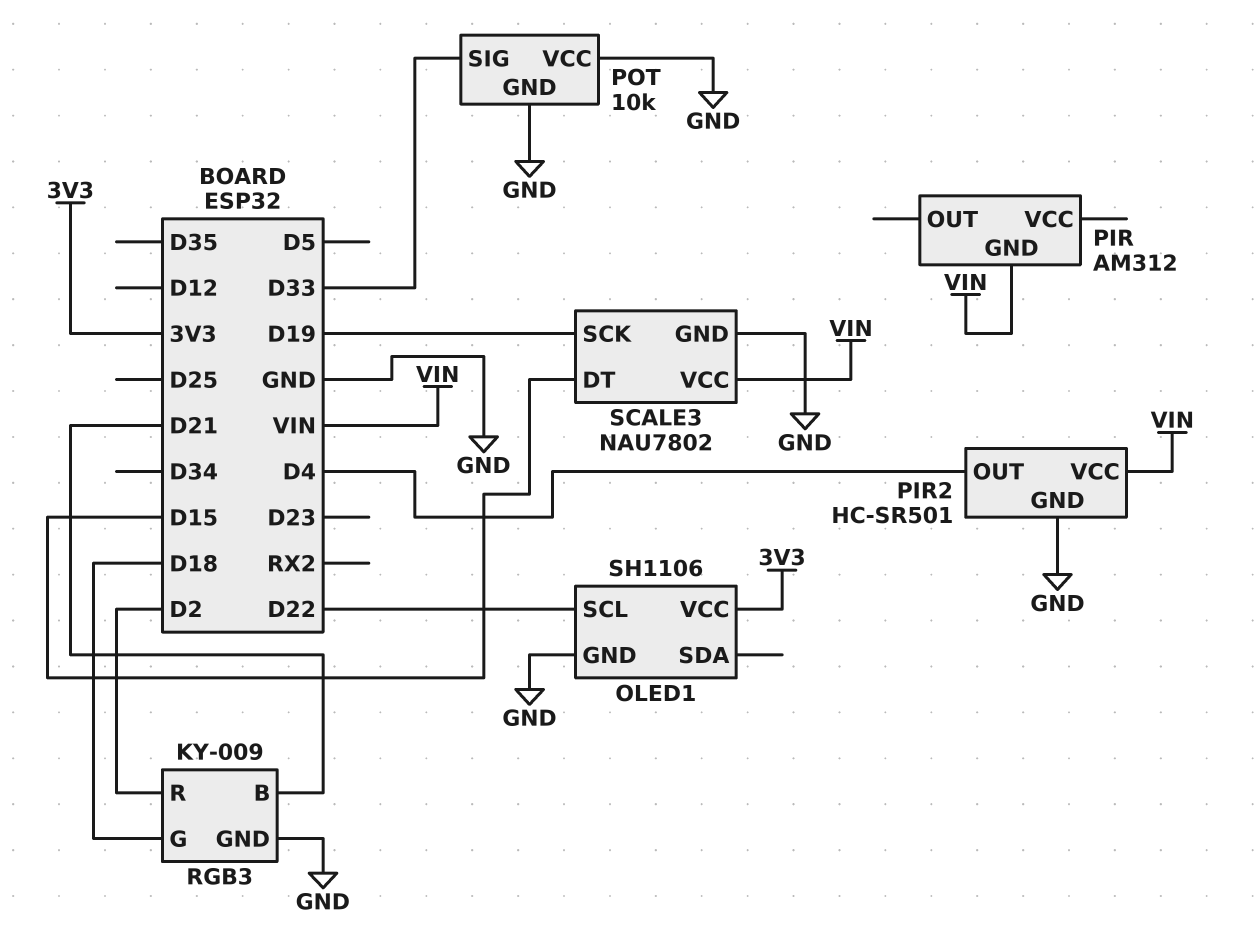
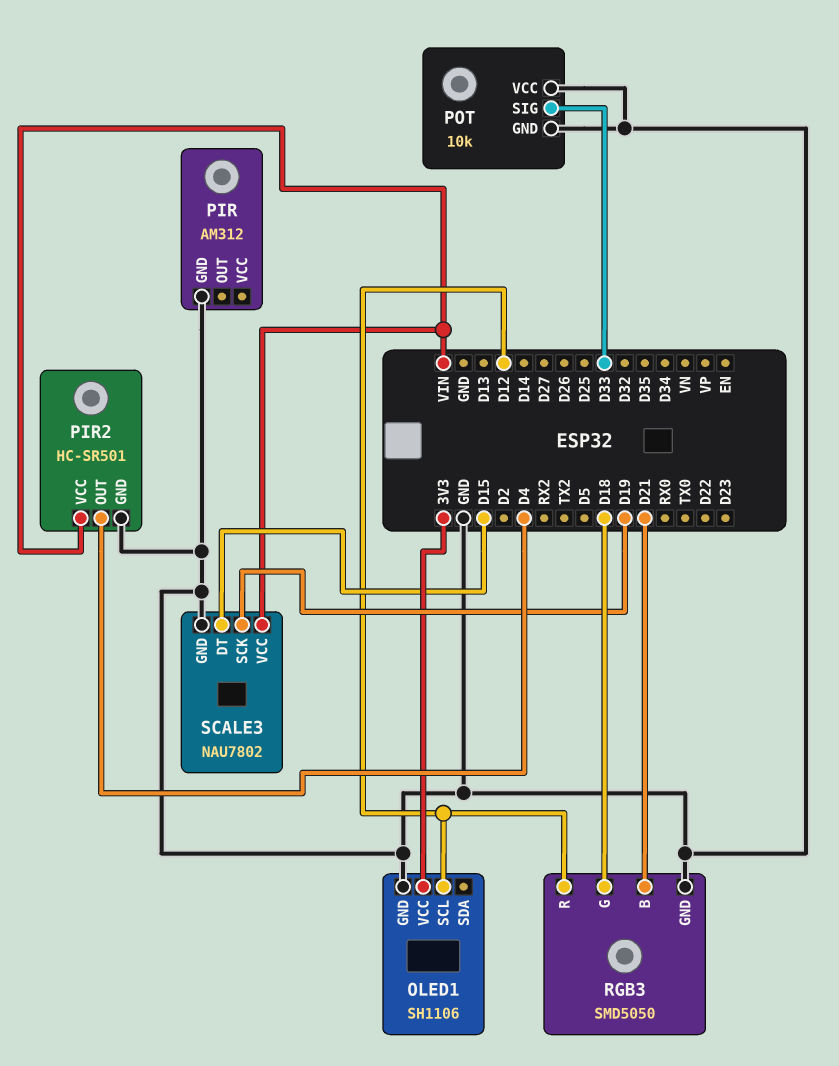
OLED1 pin SCL: D22 -> D12
PIR pin GND: VIN -> GND
RGB3: KY-009 -> SMD5050
RGB3 pin R: D2 -> D12

